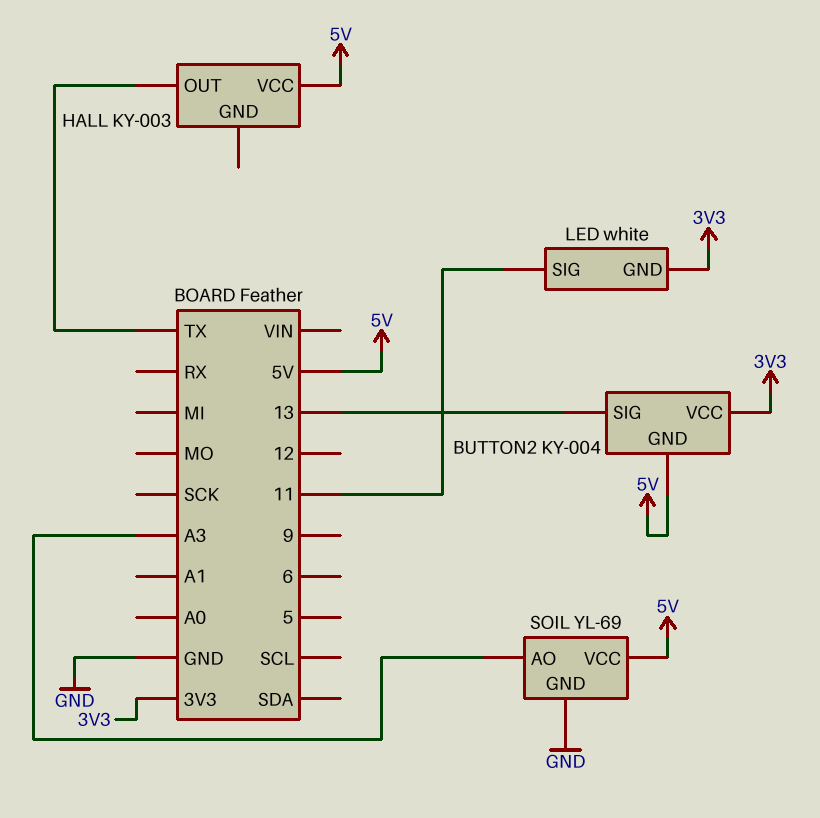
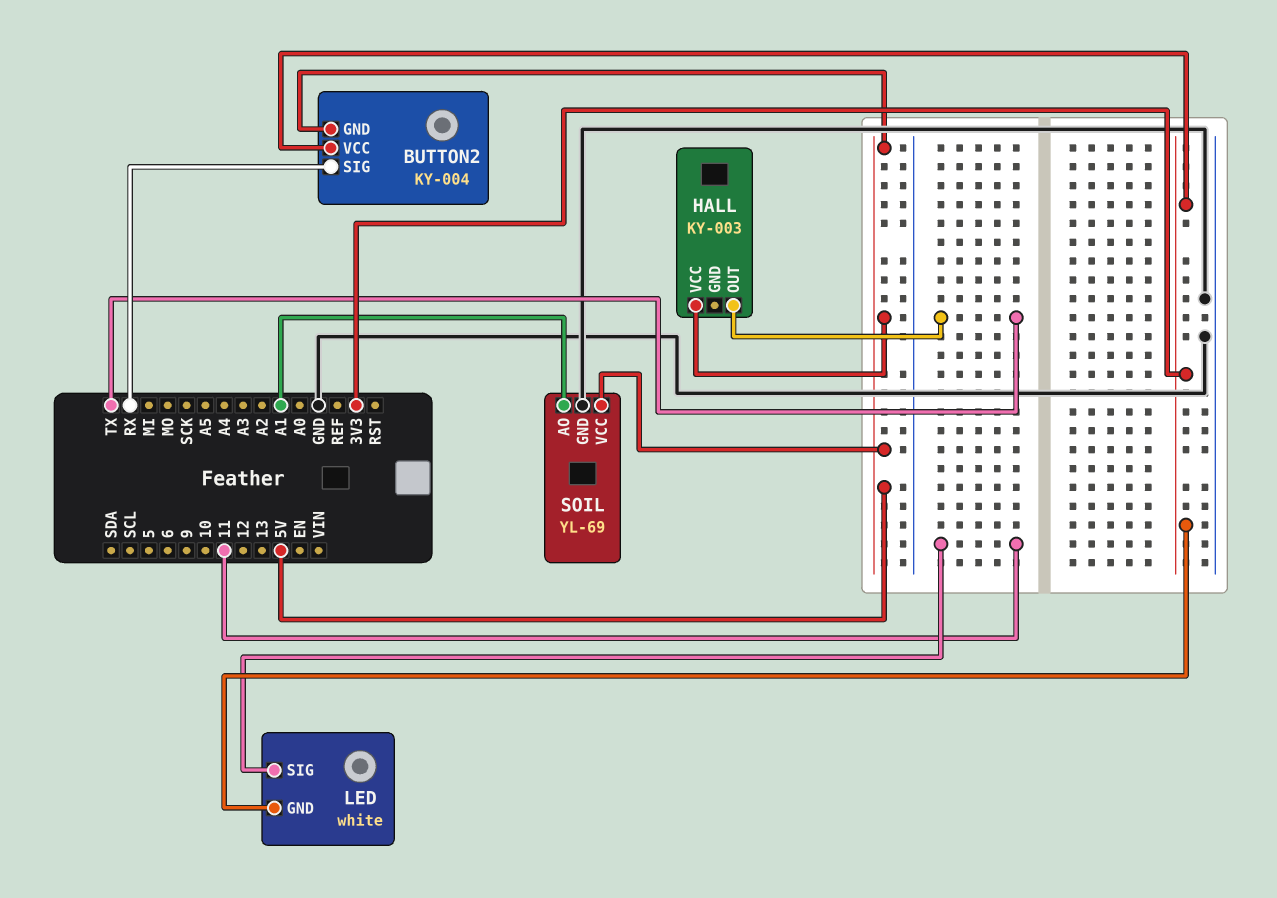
BUTTON2 pin SIG: 13 -> RX
SOIL pin AO: A3 -> A1

